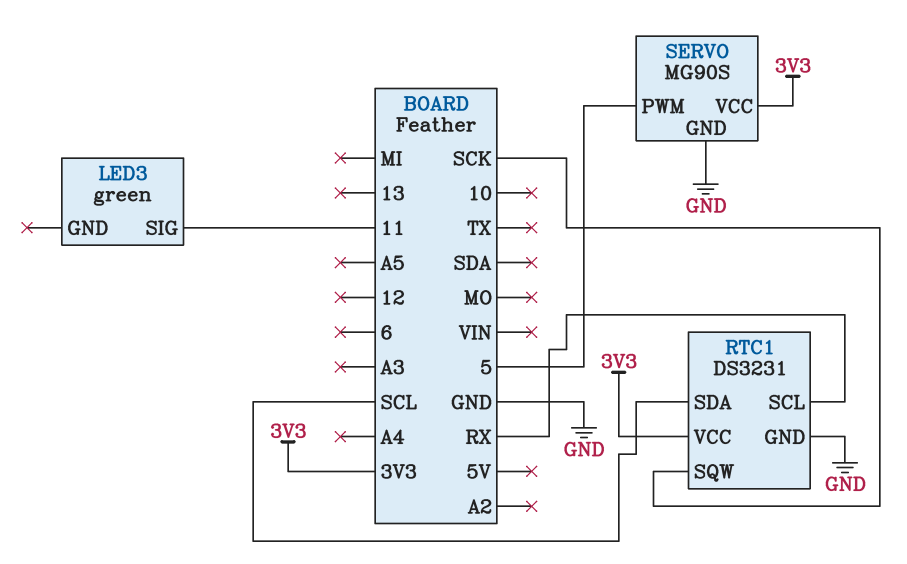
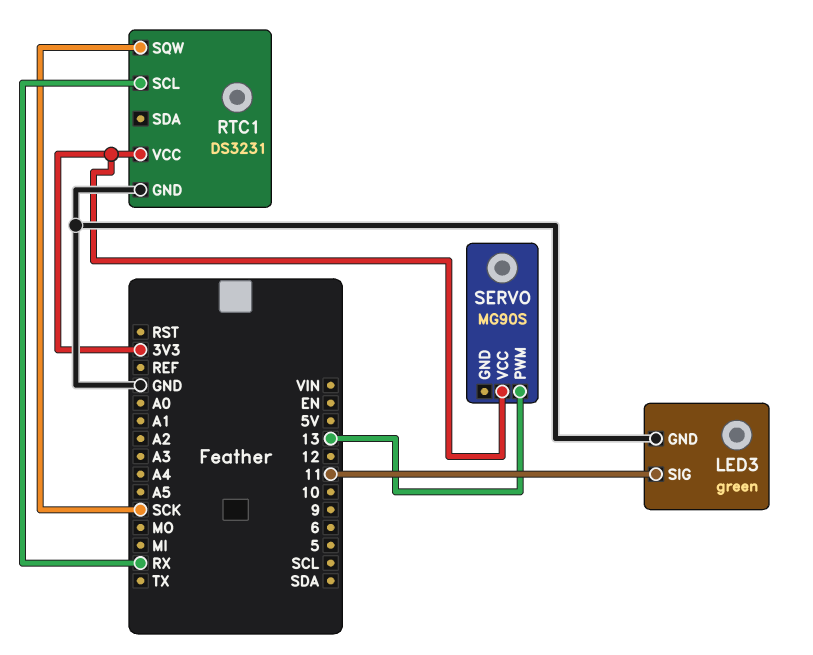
LED3 pin GND: none -> GND
RTC1 pin SDA: SCL -> none
SERVO pin GND: GND -> none
SERVO pin PWM: 5 -> 13

